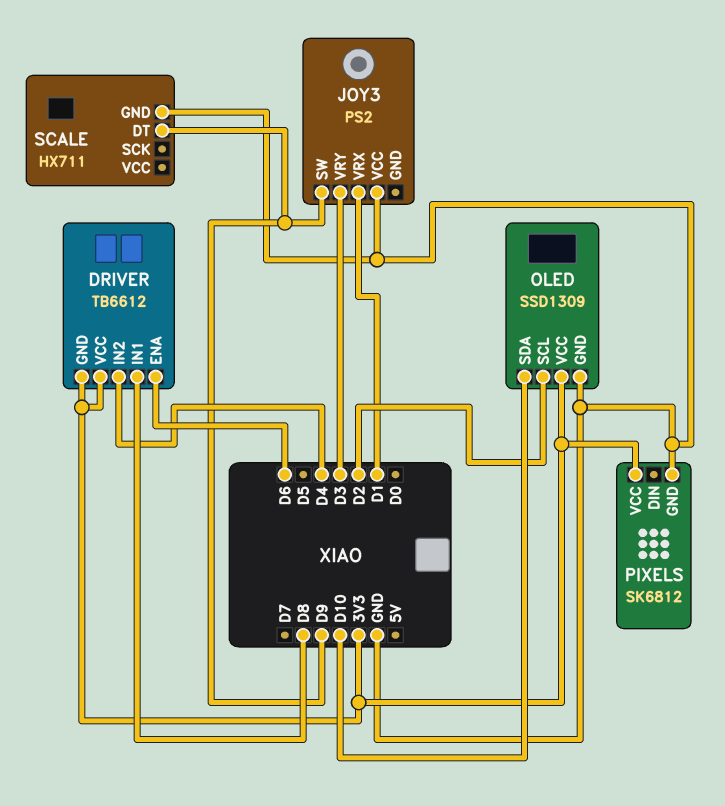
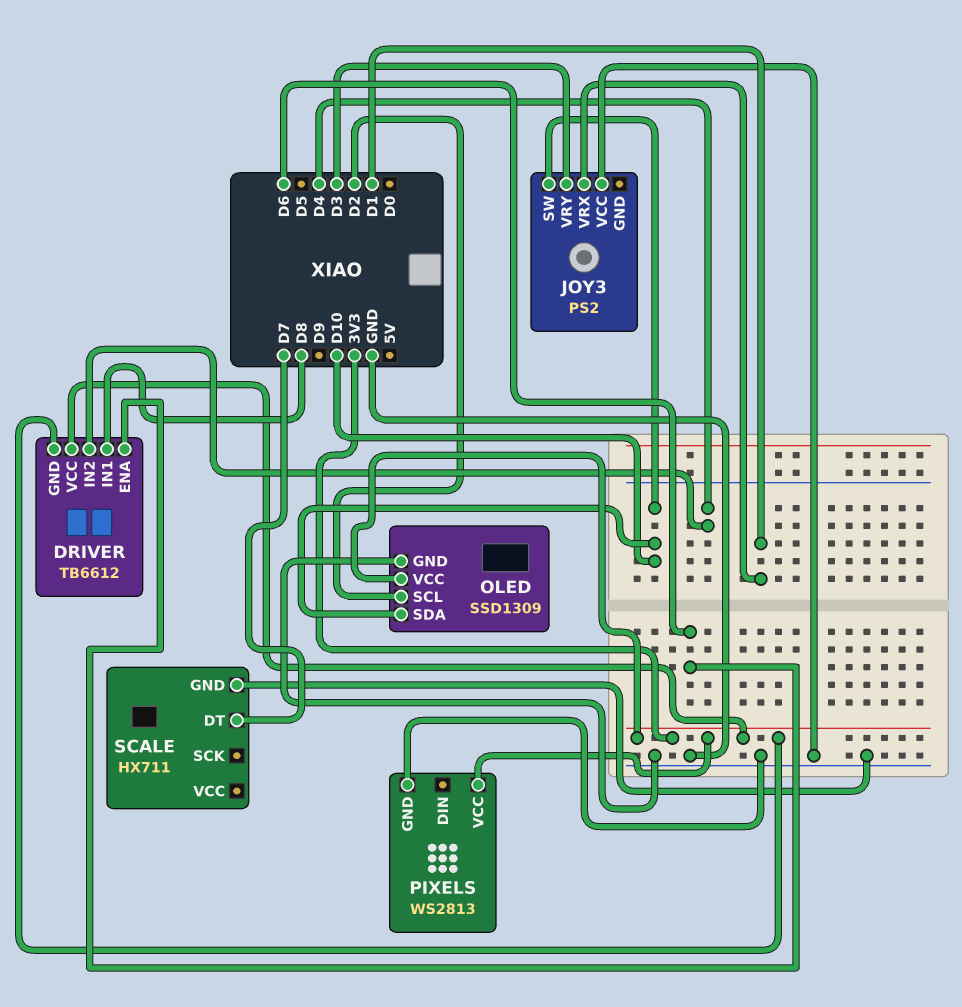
JOY3 pin SW: D9 -> D10
PIXELS: SK6812 -> WS2813
SCALE pin DT: D9 -> D7

